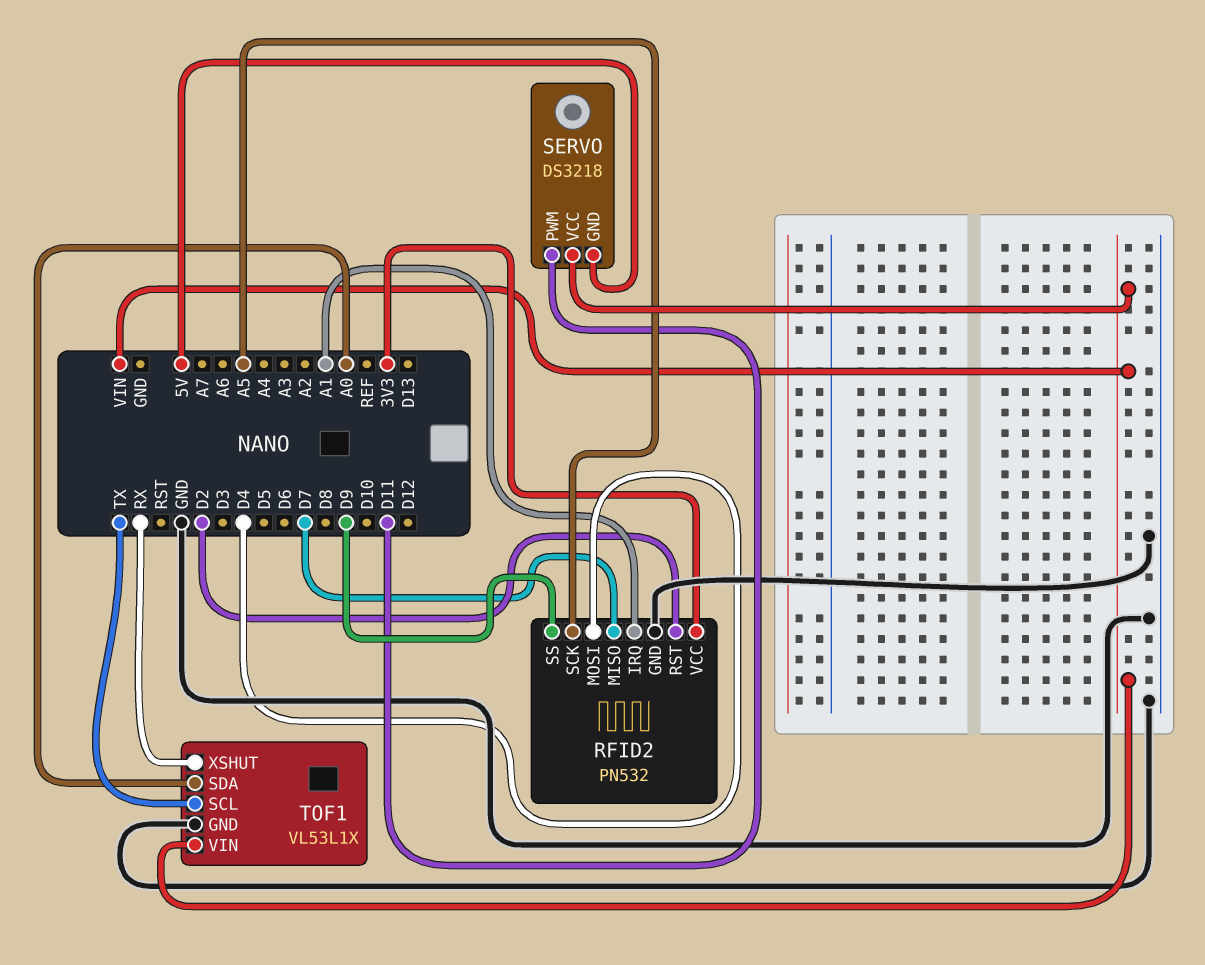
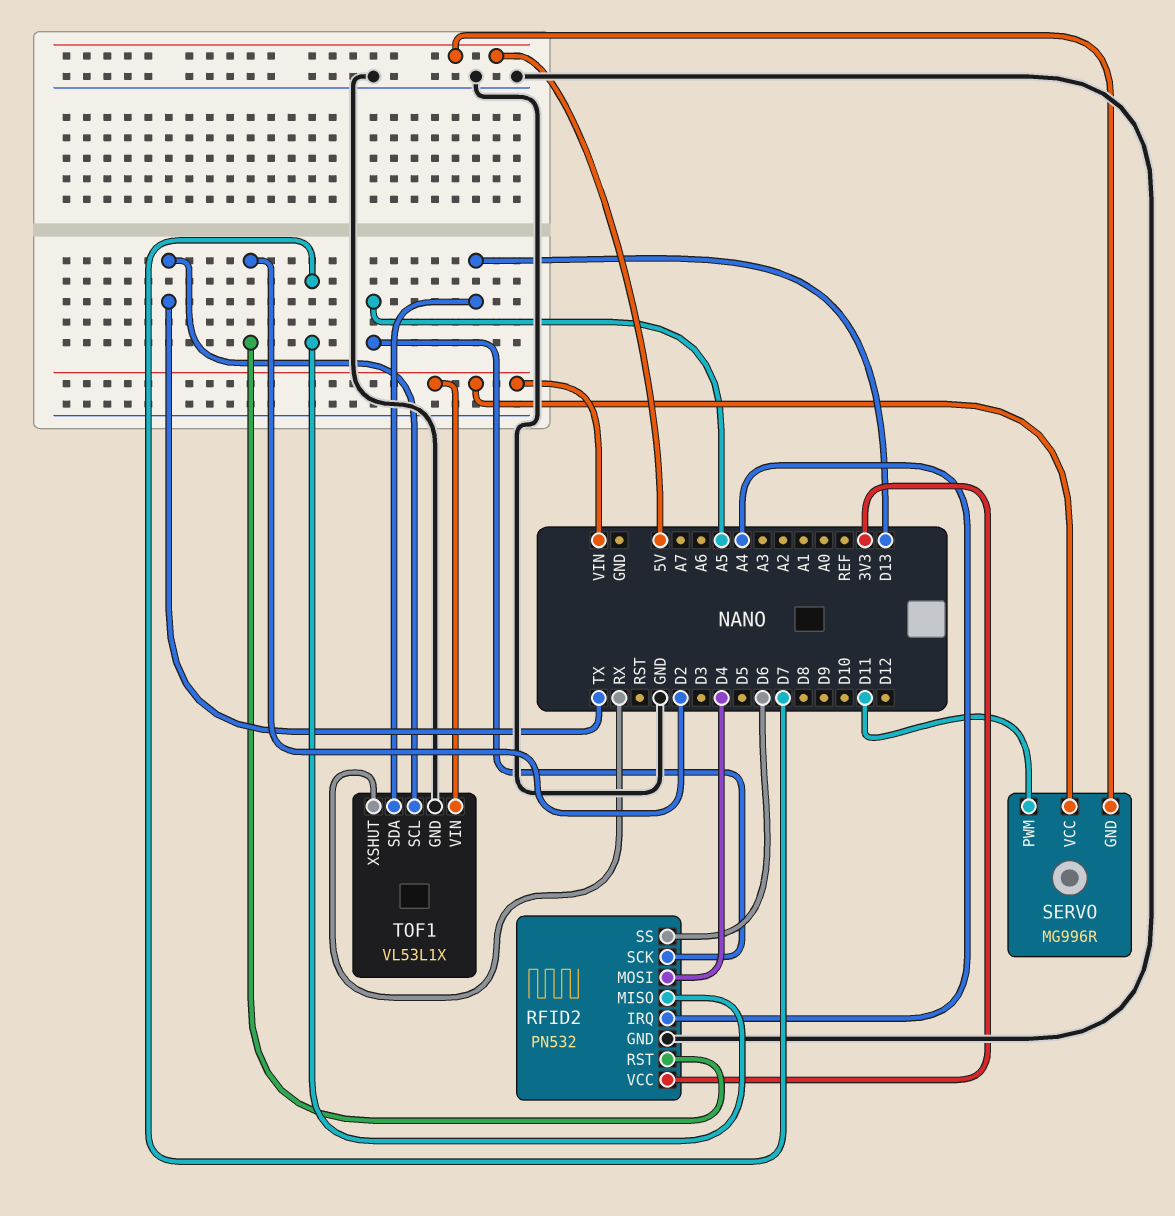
RFID2 pin IRQ: A1 -> A4
RFID2 pin SS: D9 -> D6
SERVO: DS3218 -> MG996R
TOF1 pin SDA: A0 -> D13

